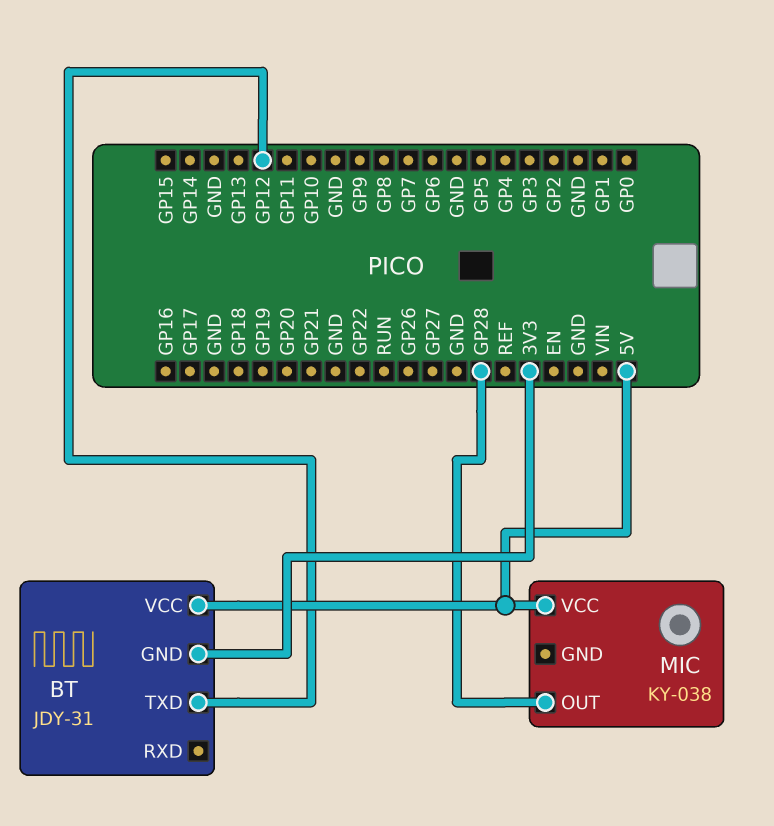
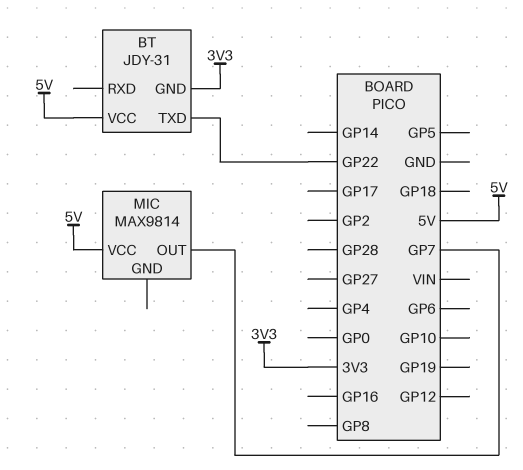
BT pin TXD: GP12 -> GP22
MIC: KY-038 -> MAX9814
MIC pin OUT: GP28 -> GP7

